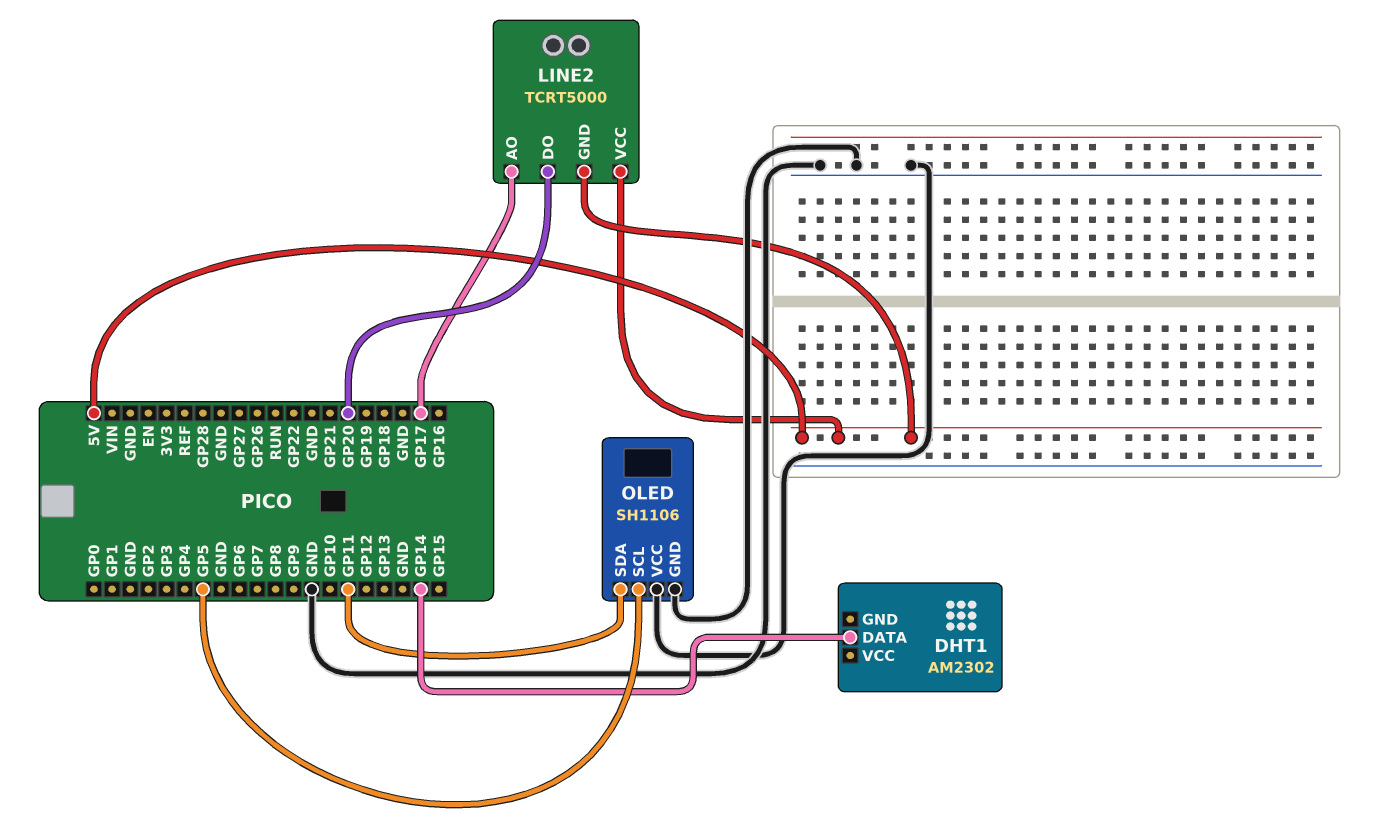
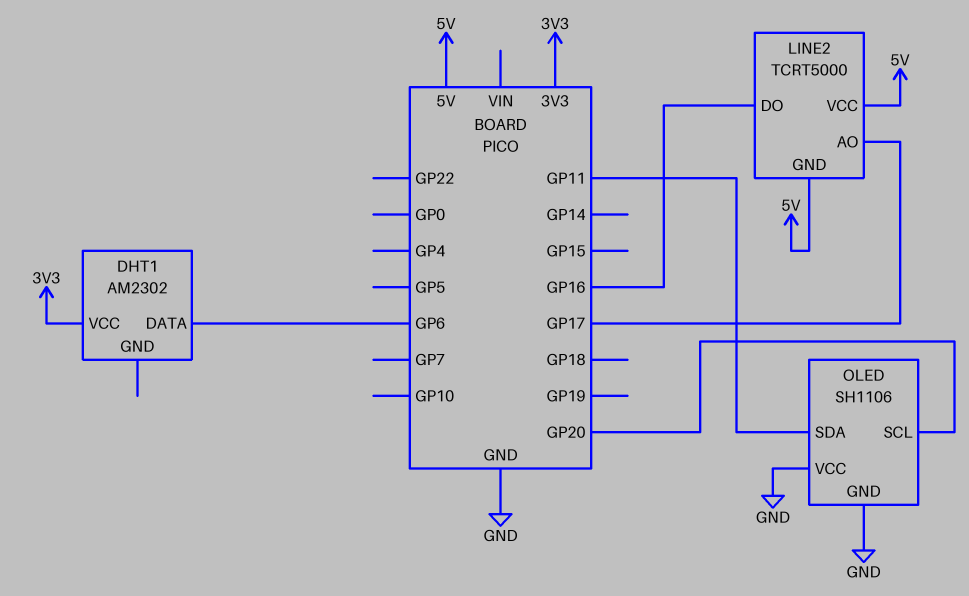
DHT1 pin DATA: GP14 -> GP6
DHT1 pin VCC: none -> 3V3
LINE2 pin DO: GP20 -> GP16
OLED pin SCL: GP5 -> GP20

